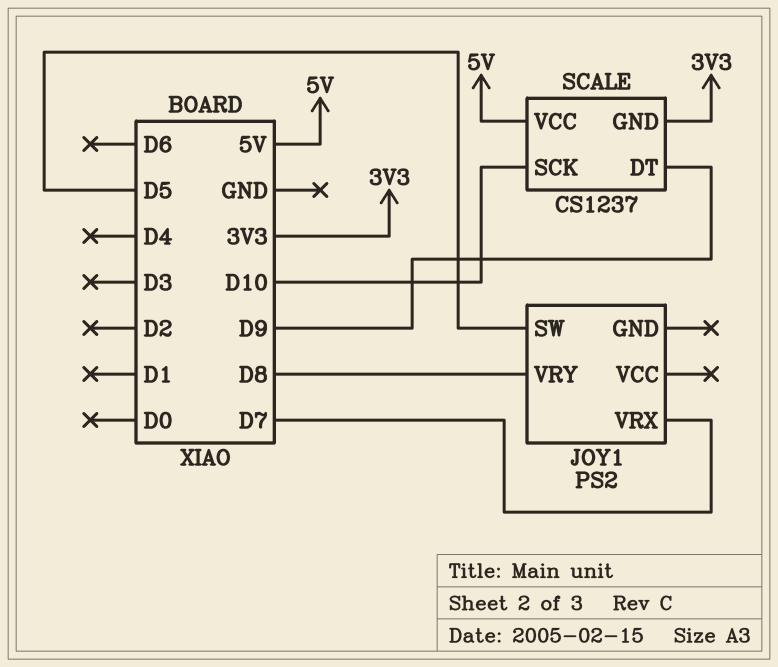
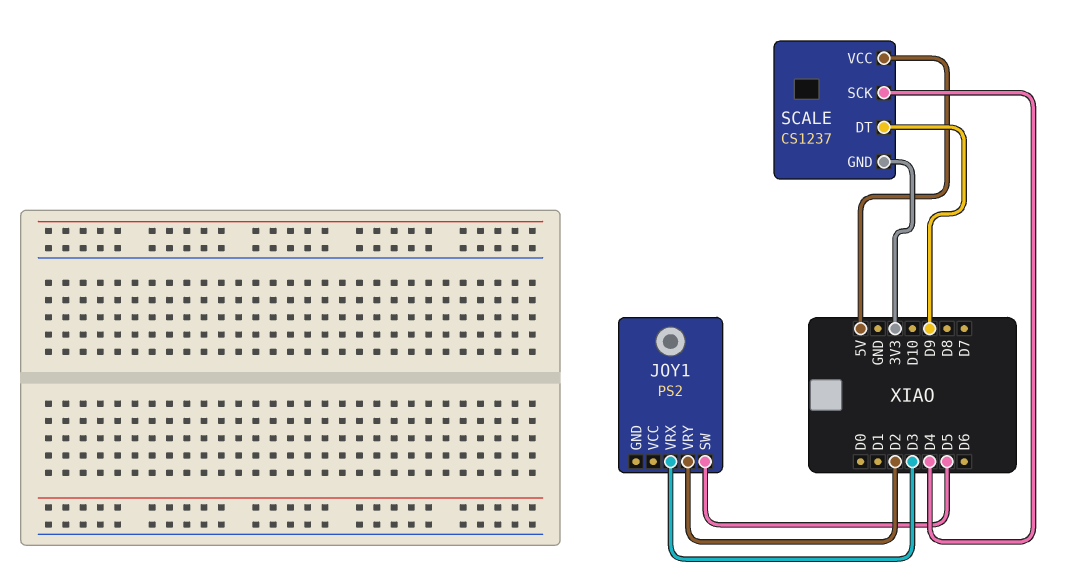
JOY1 pin VRX: D7 -> D3
JOY1 pin VRY: D8 -> D2
SCALE pin SCK: D10 -> D4

